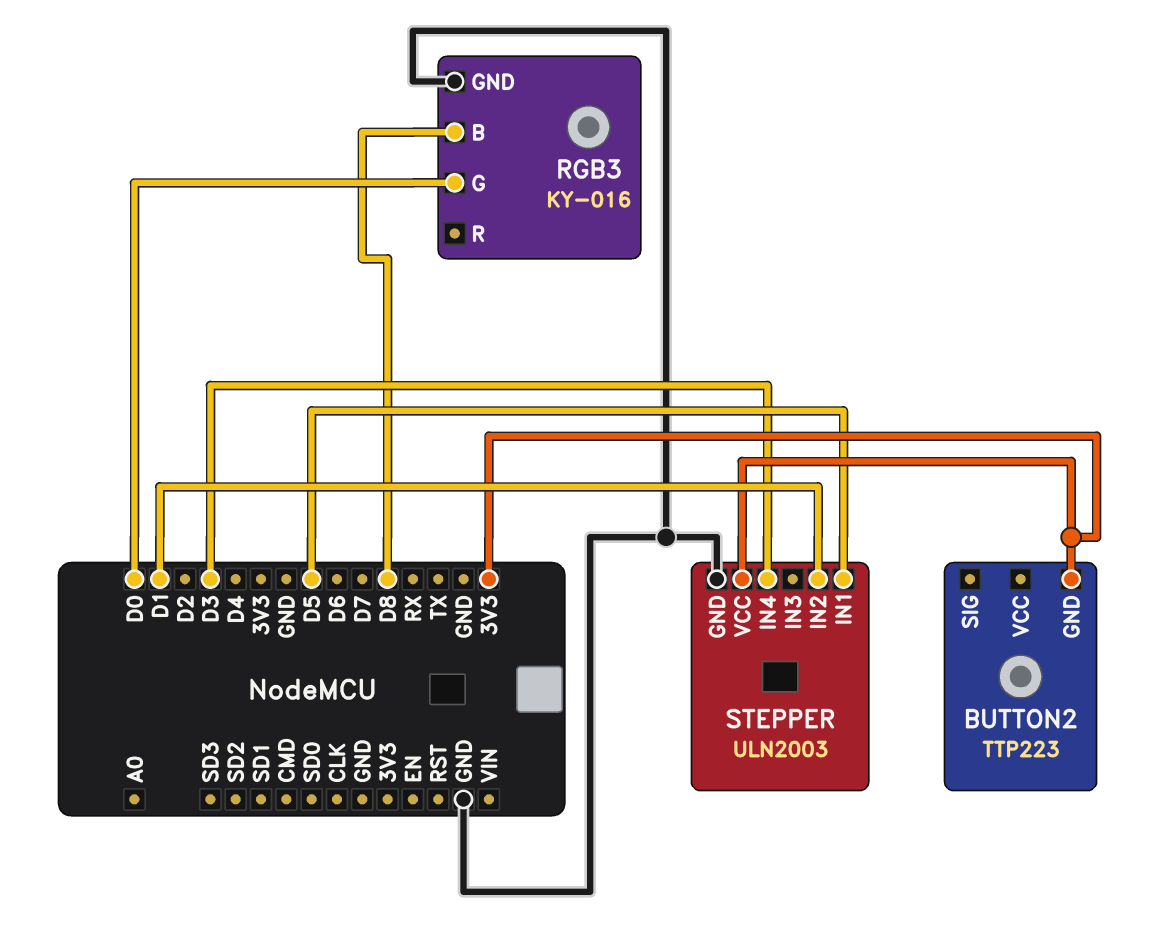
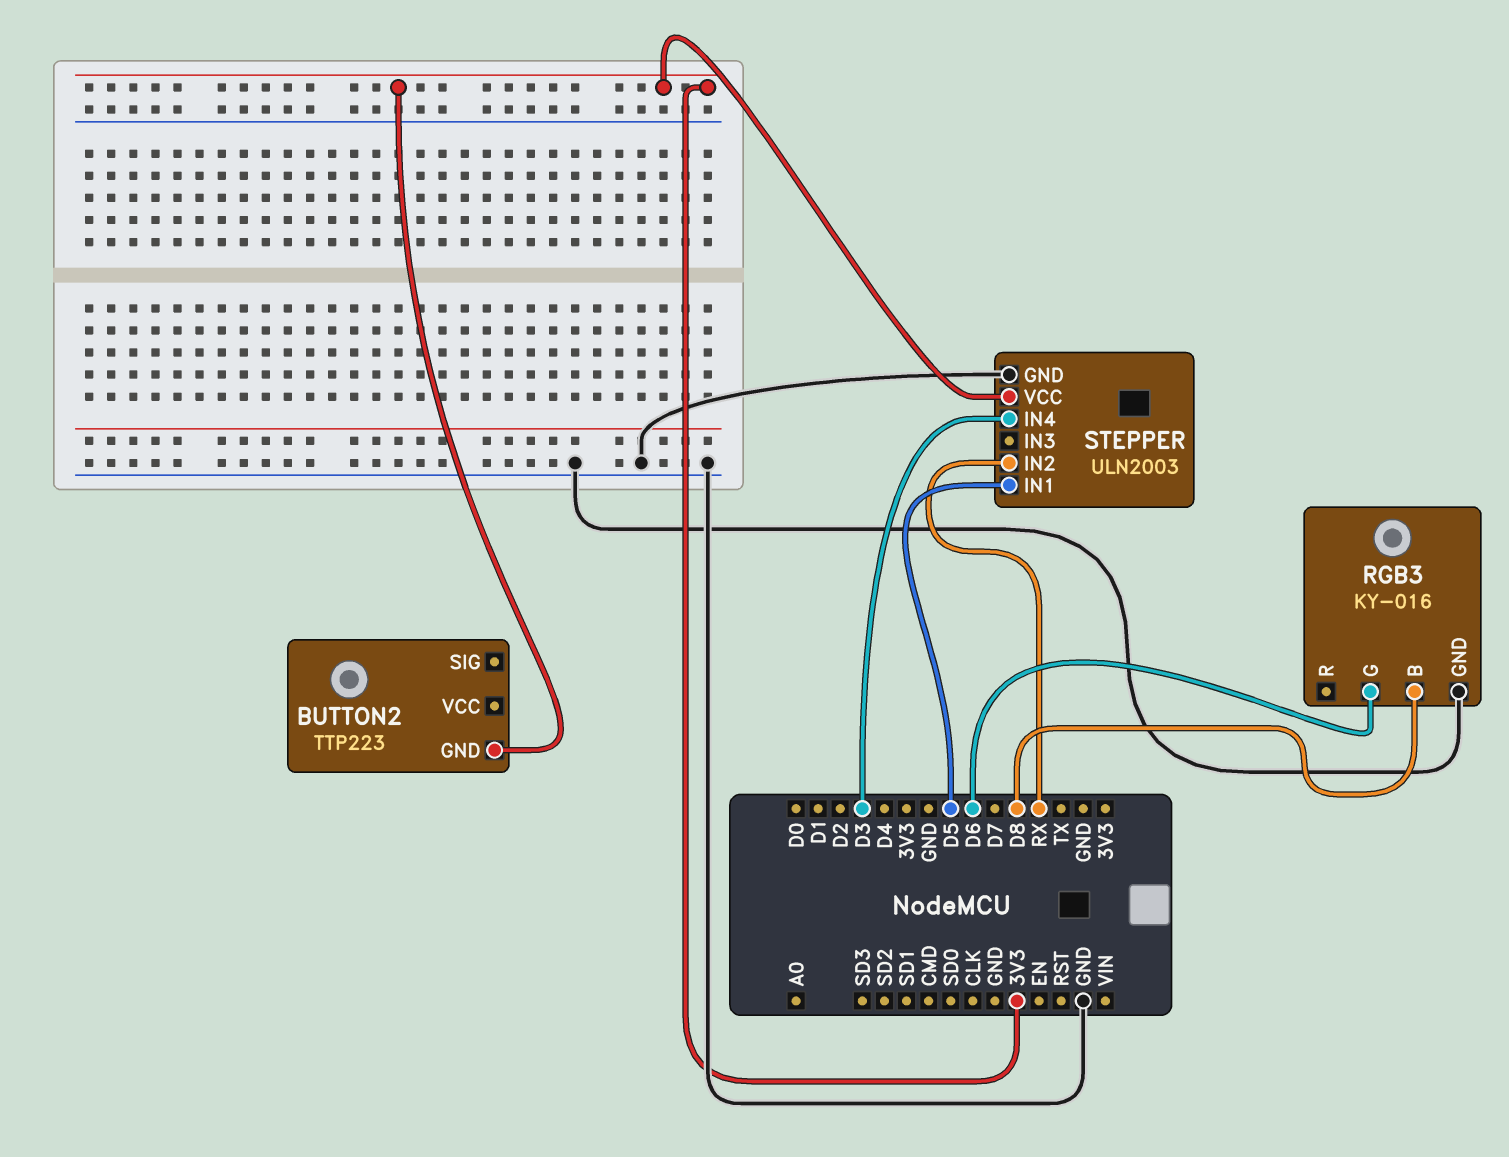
RGB3 pin G: D0 -> D6
STEPPER pin IN2: D1 -> RX

